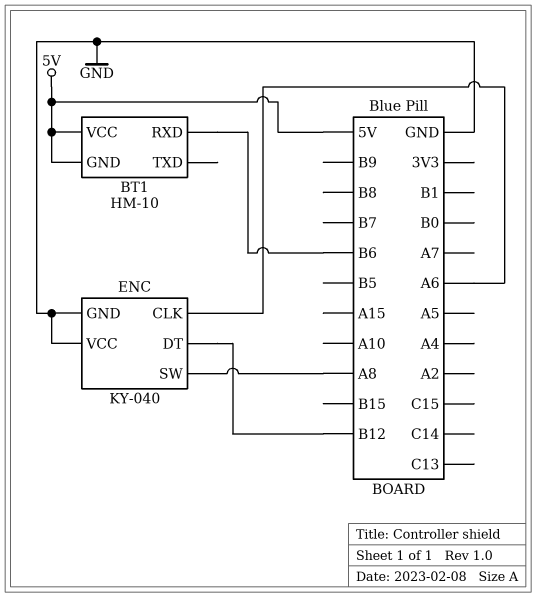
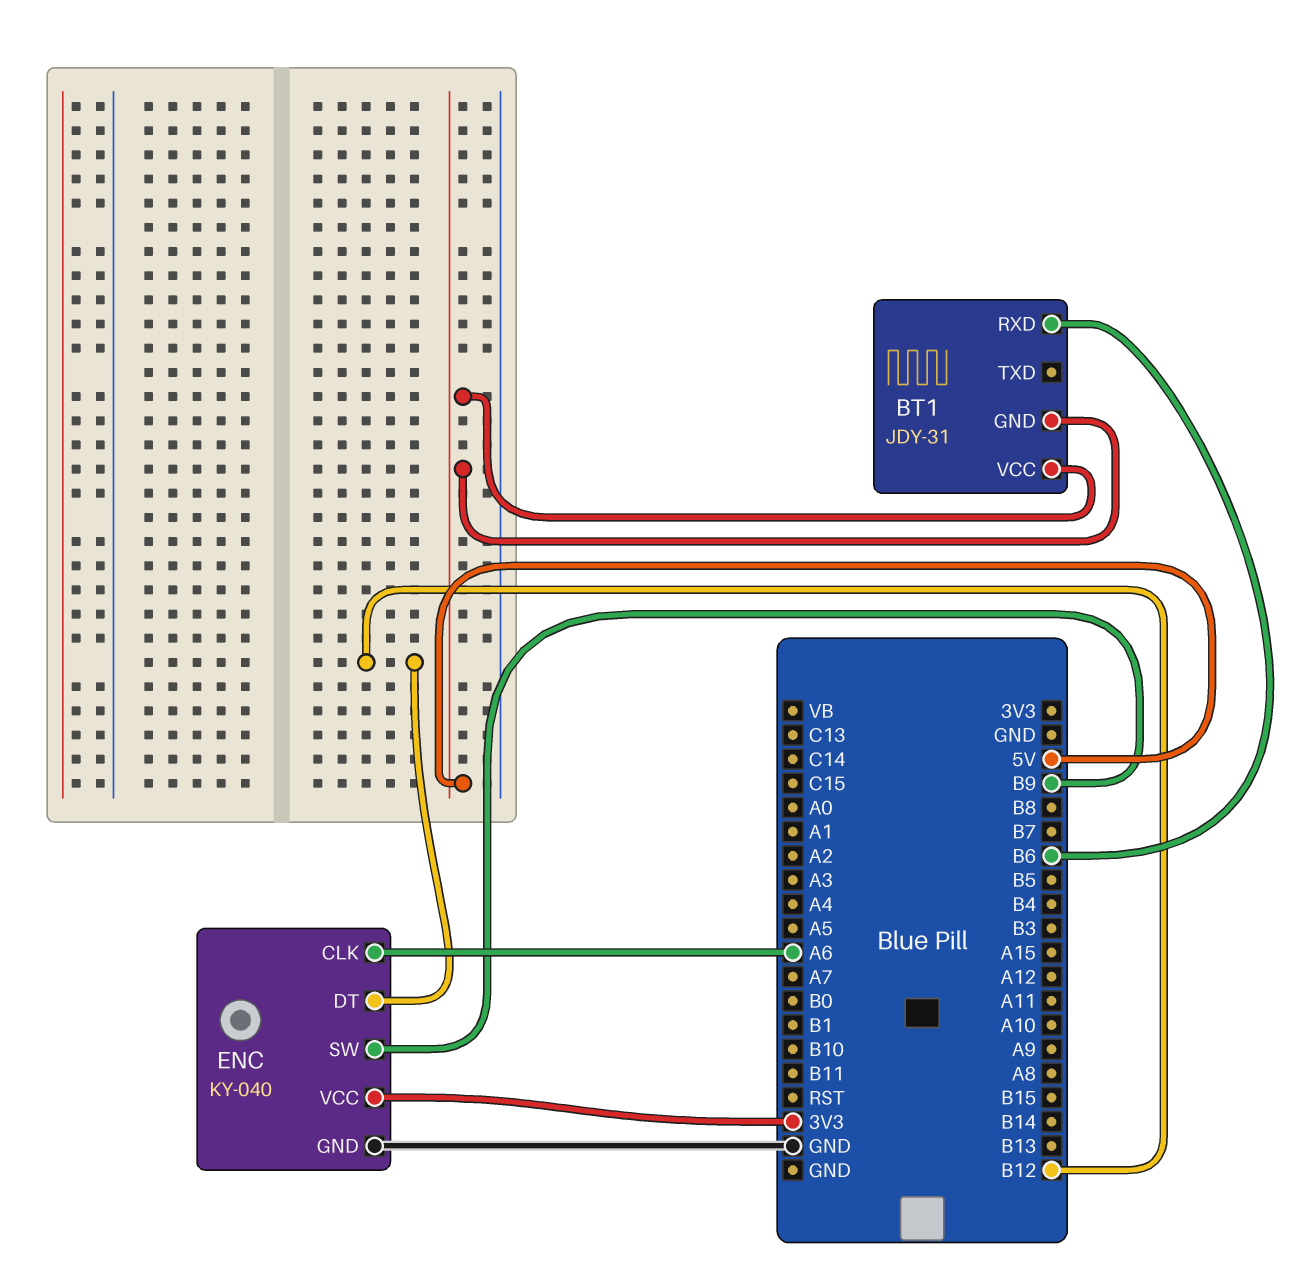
BT1: HM-10 -> JDY-31
ENC pin SW: A8 -> B9
ENC pin VCC: GND -> 3V3

